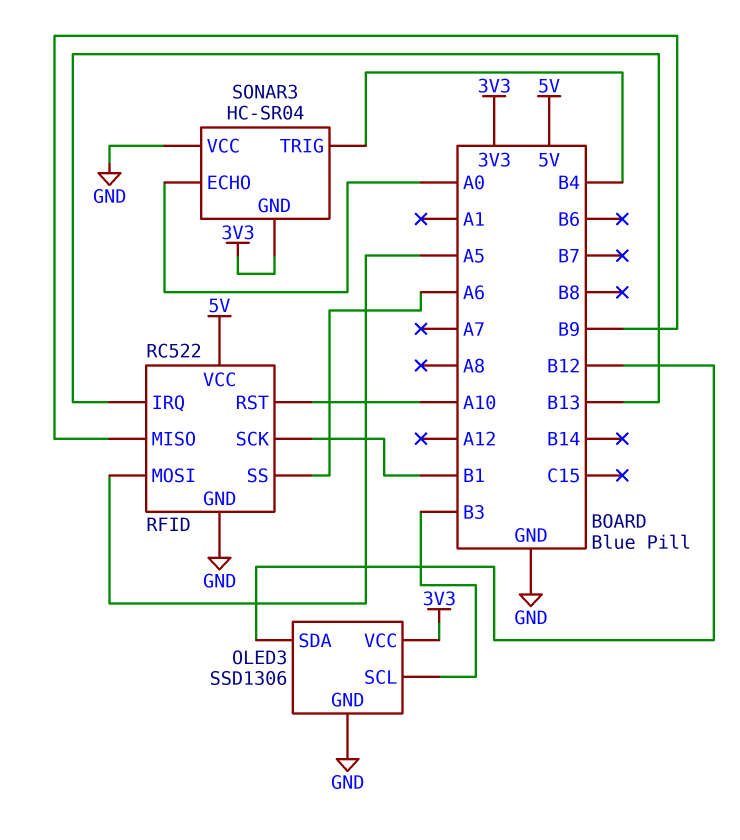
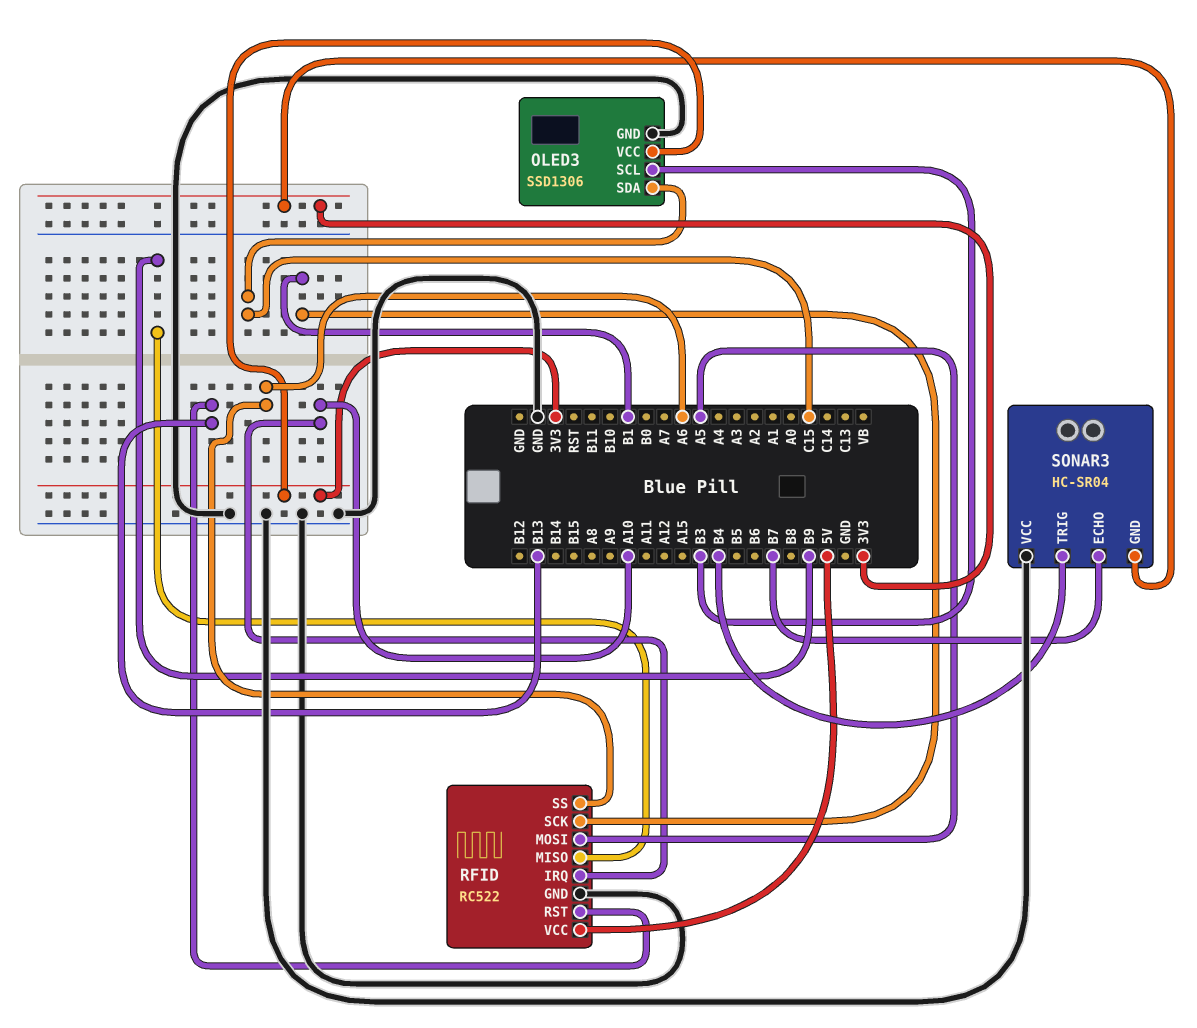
OLED3 pin SDA: B12 -> C15
RFID pin IRQ: B13 -> A10
RFID pin RST: A10 -> B13
SONAR3 pin ECHO: A0 -> B7

